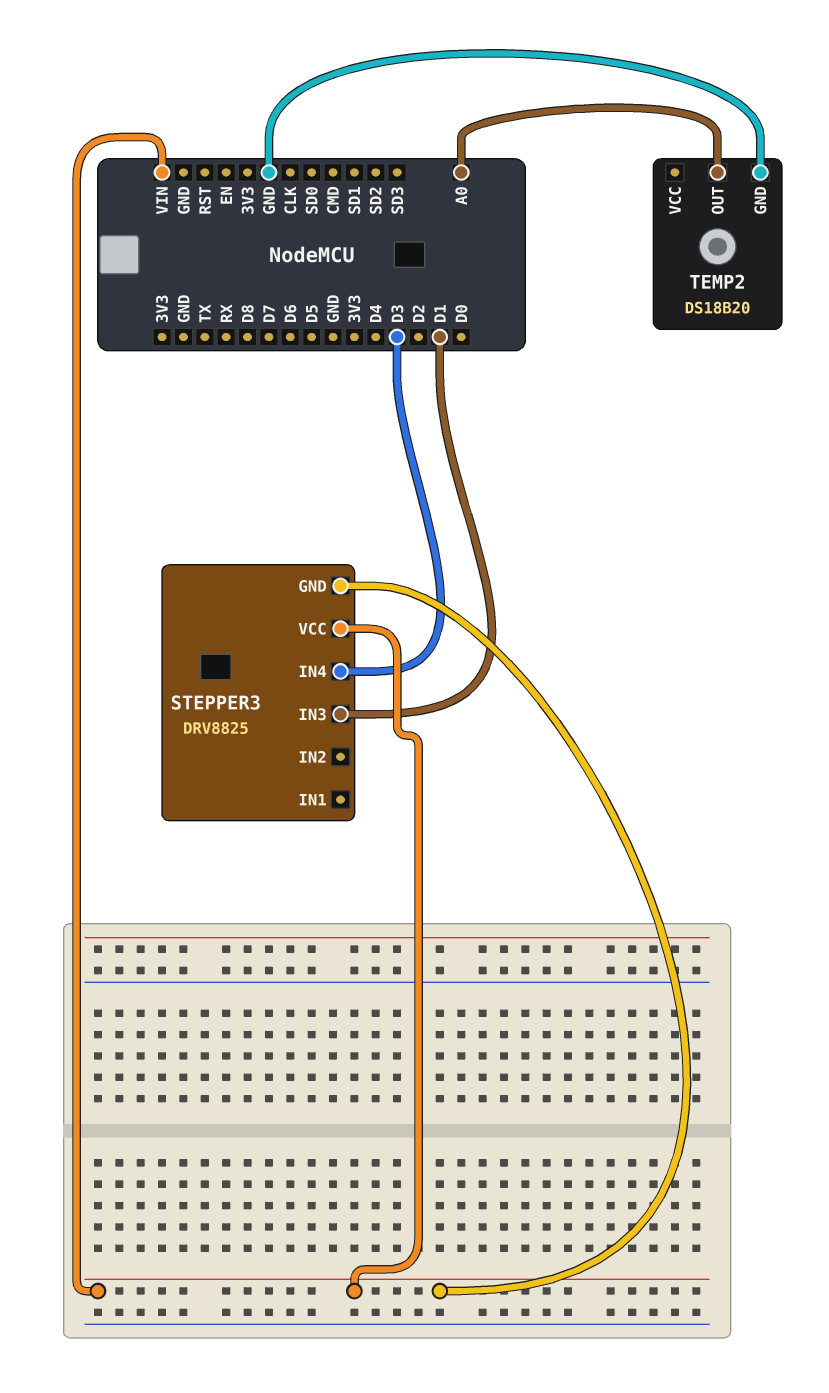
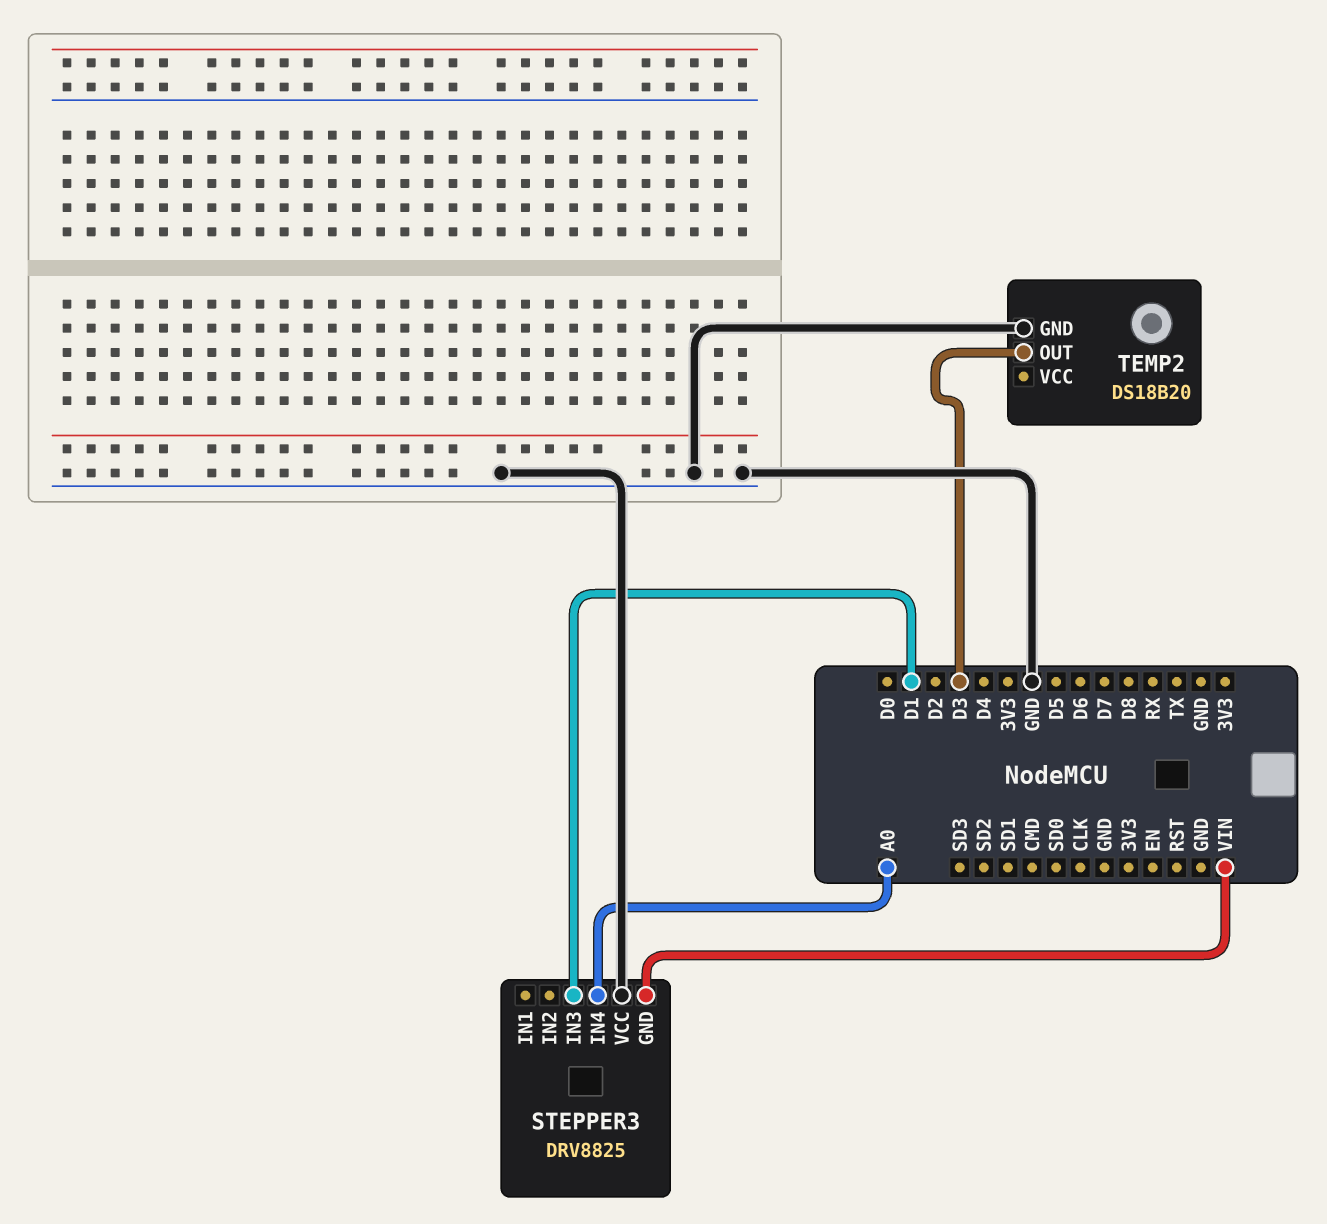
STEPPER3 pin IN4: D3 -> A0
STEPPER3 pin VCC: VIN -> GND
TEMP2 pin OUT: A0 -> D3

